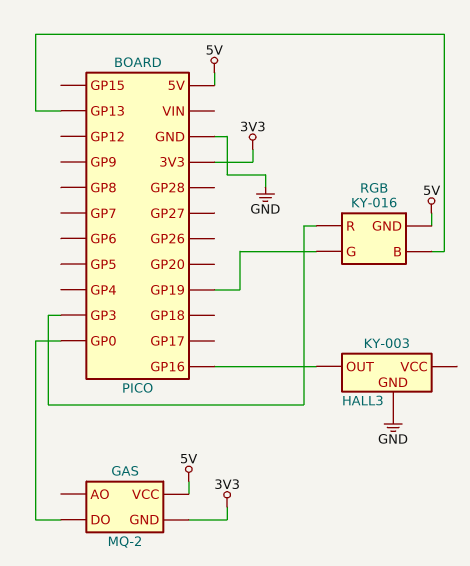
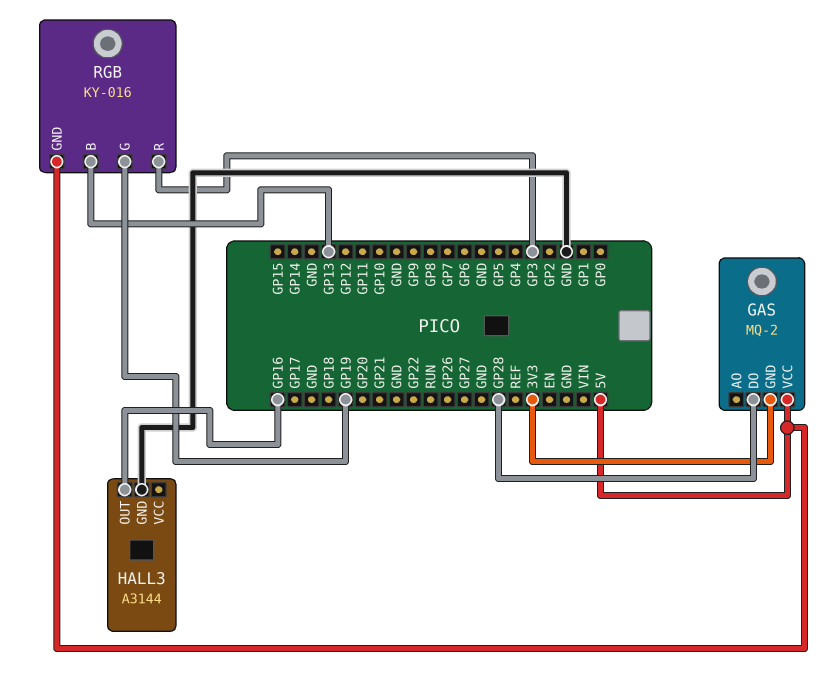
GAS pin DO: GP0 -> GP28
HALL3: KY-003 -> A3144

